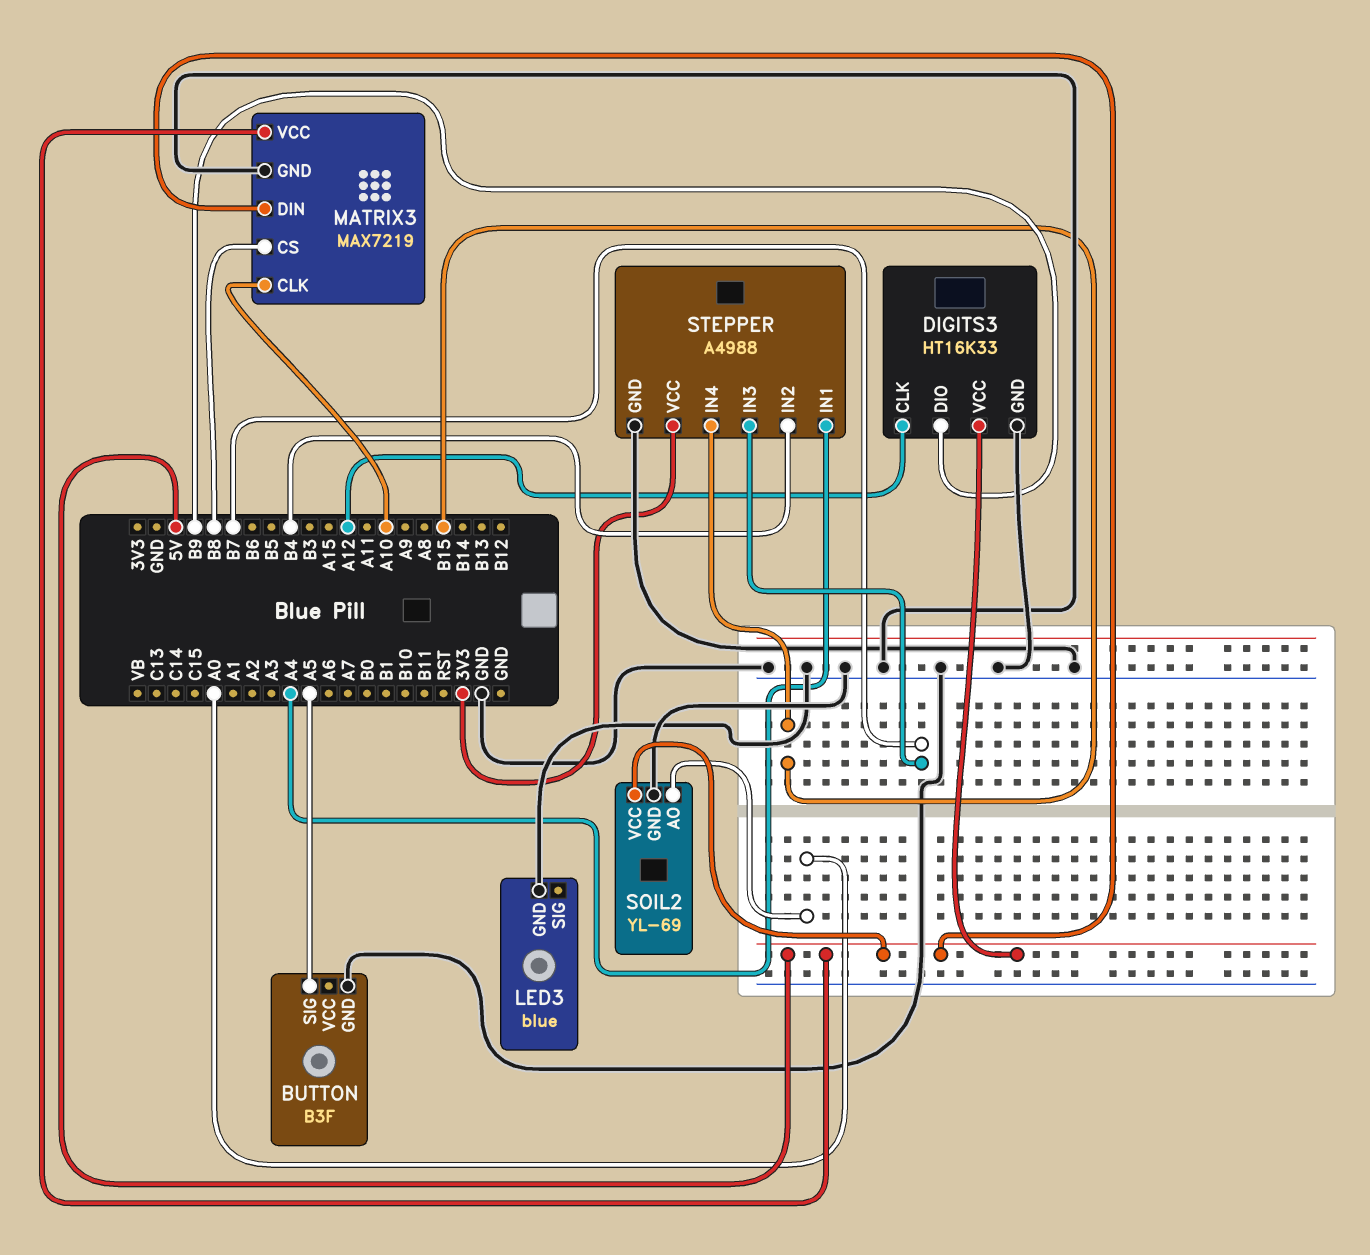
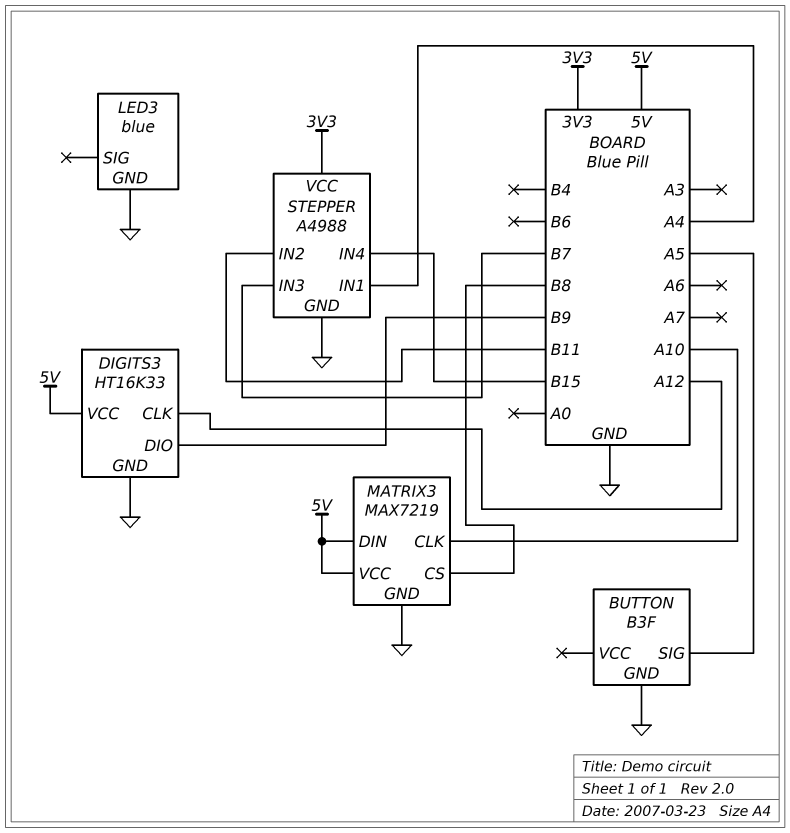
SOIL2: YL-69 -> none
SOIL2 pin AO: A0 -> none
SOIL2 pin GND: GND -> none
SOIL2 pin VCC: 5V -> none
STEPPER pin IN2: B4 -> B11

